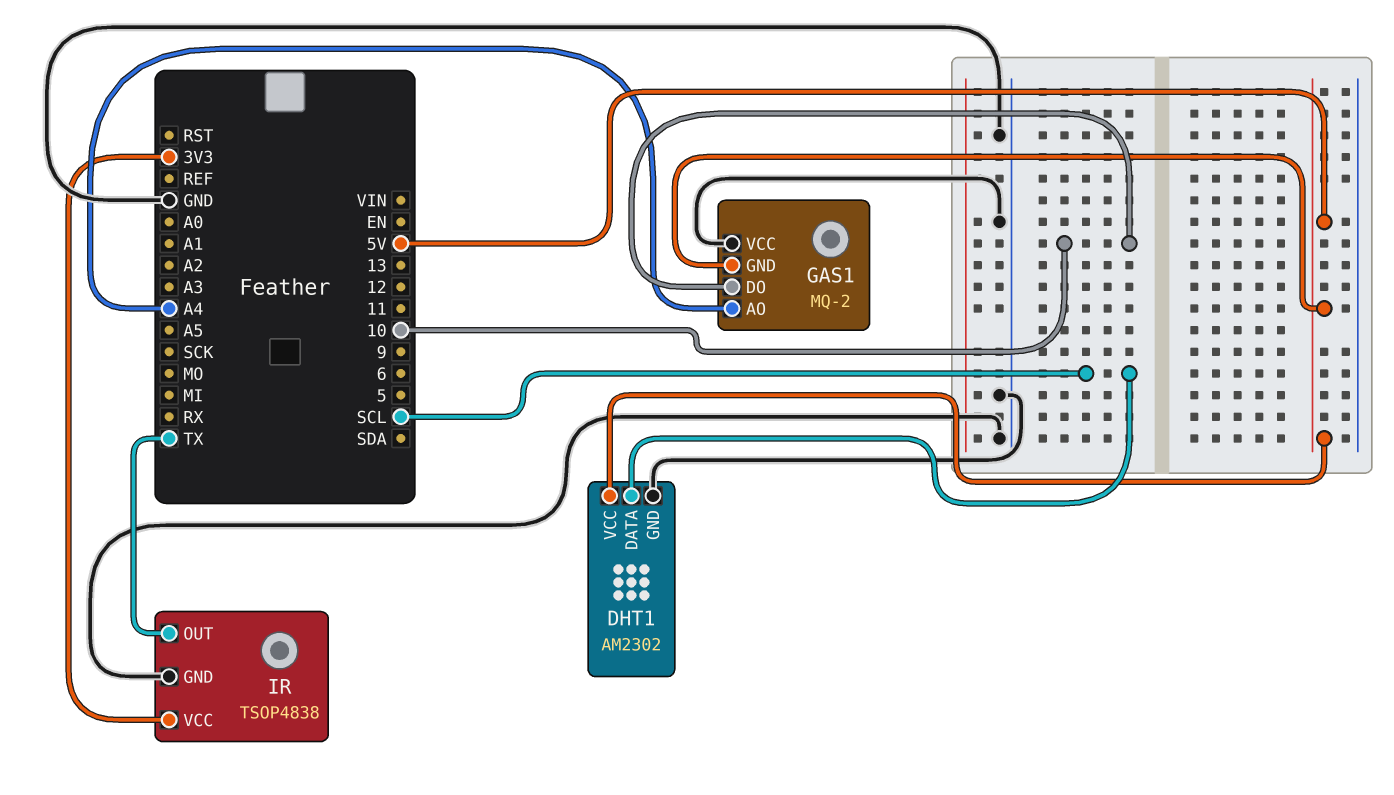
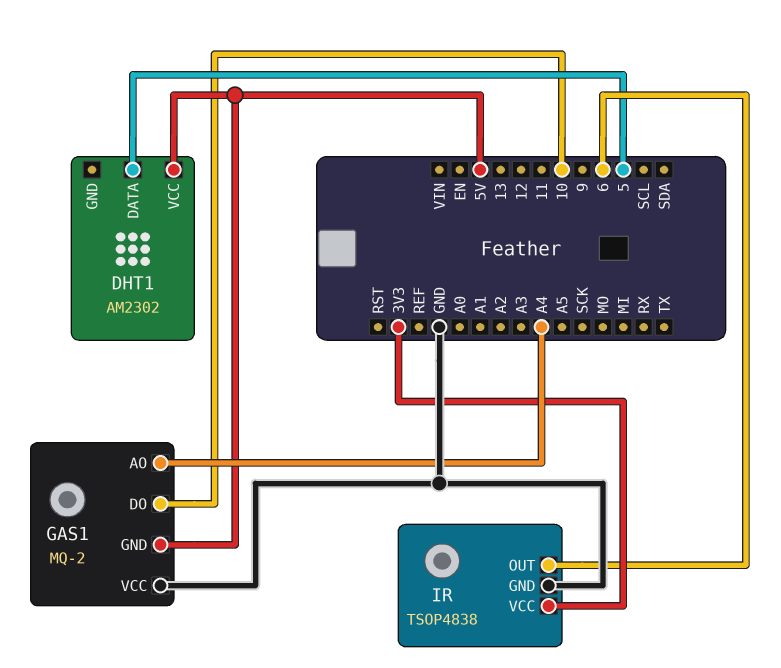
DHT1 pin DATA: SCL -> 5
DHT1 pin GND: GND -> none
IR pin OUT: TX -> 6

